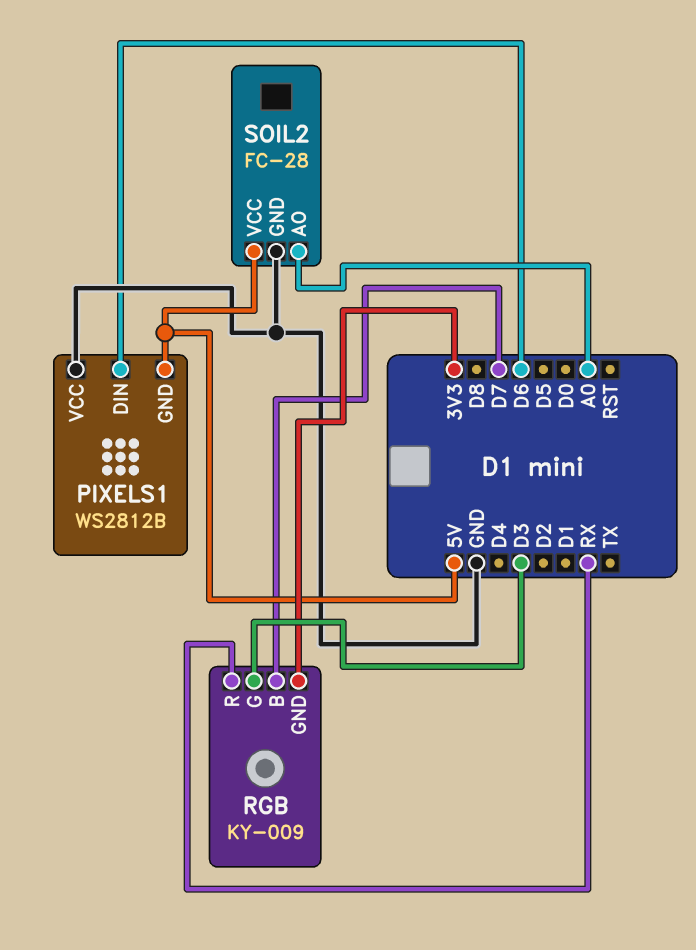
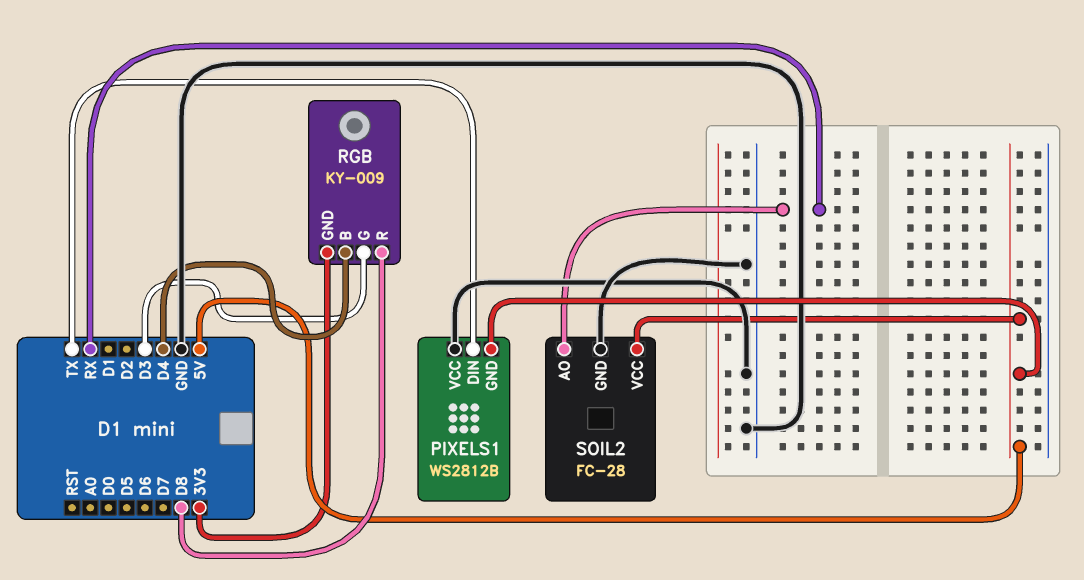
PIXELS1 pin DIN: D6 -> TX
RGB pin B: D7 -> D4
RGB pin R: RX -> D8
SOIL2 pin AO: A0 -> RX

